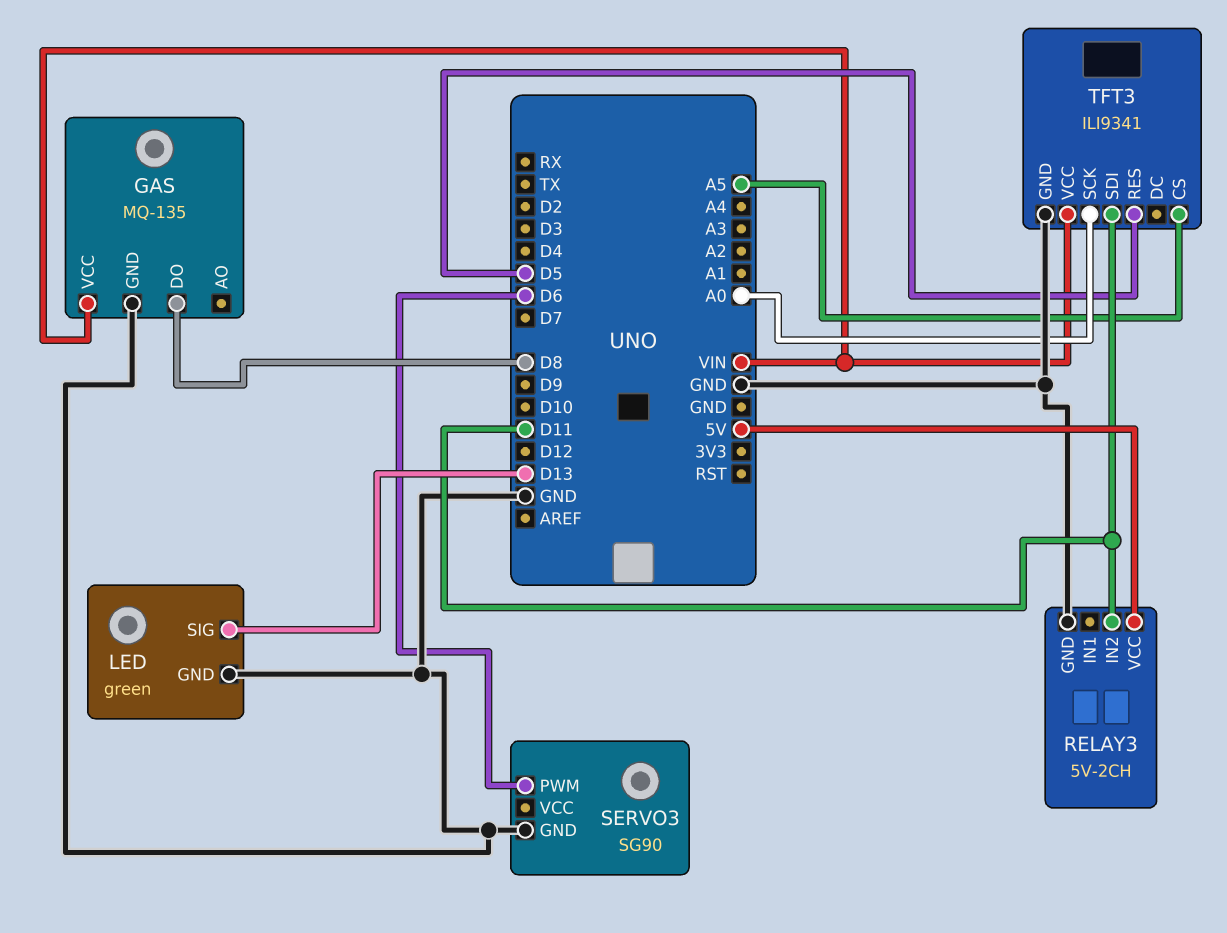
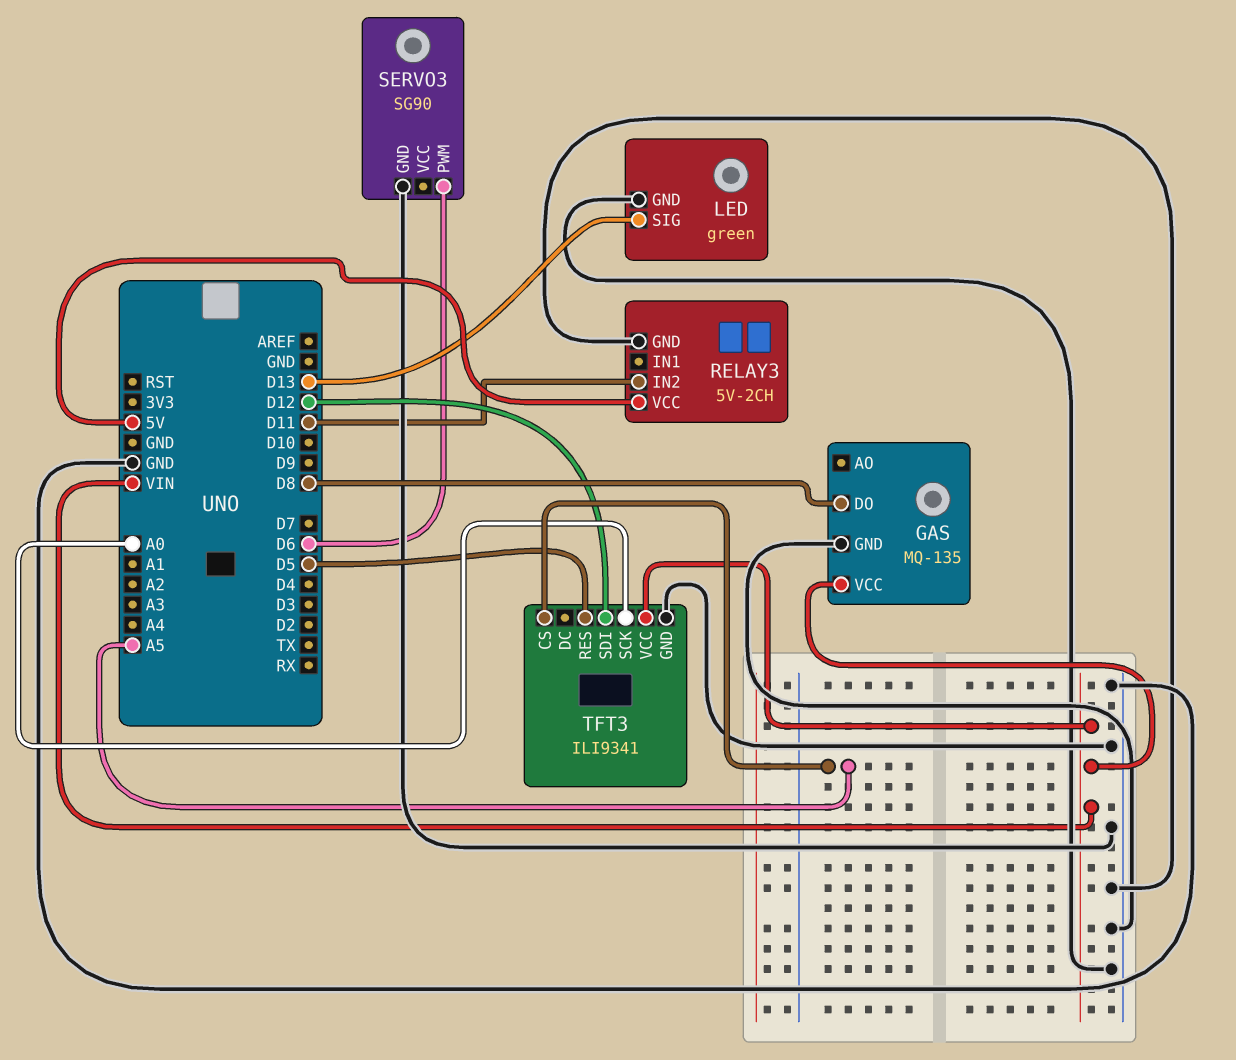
TFT3 pin SDI: D11 -> D12

